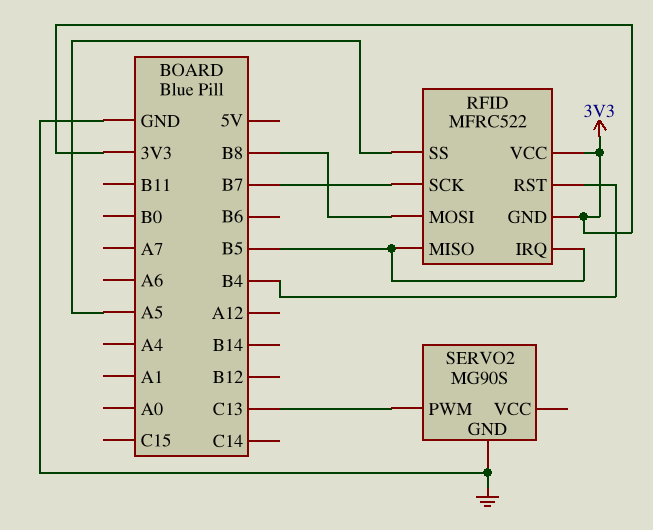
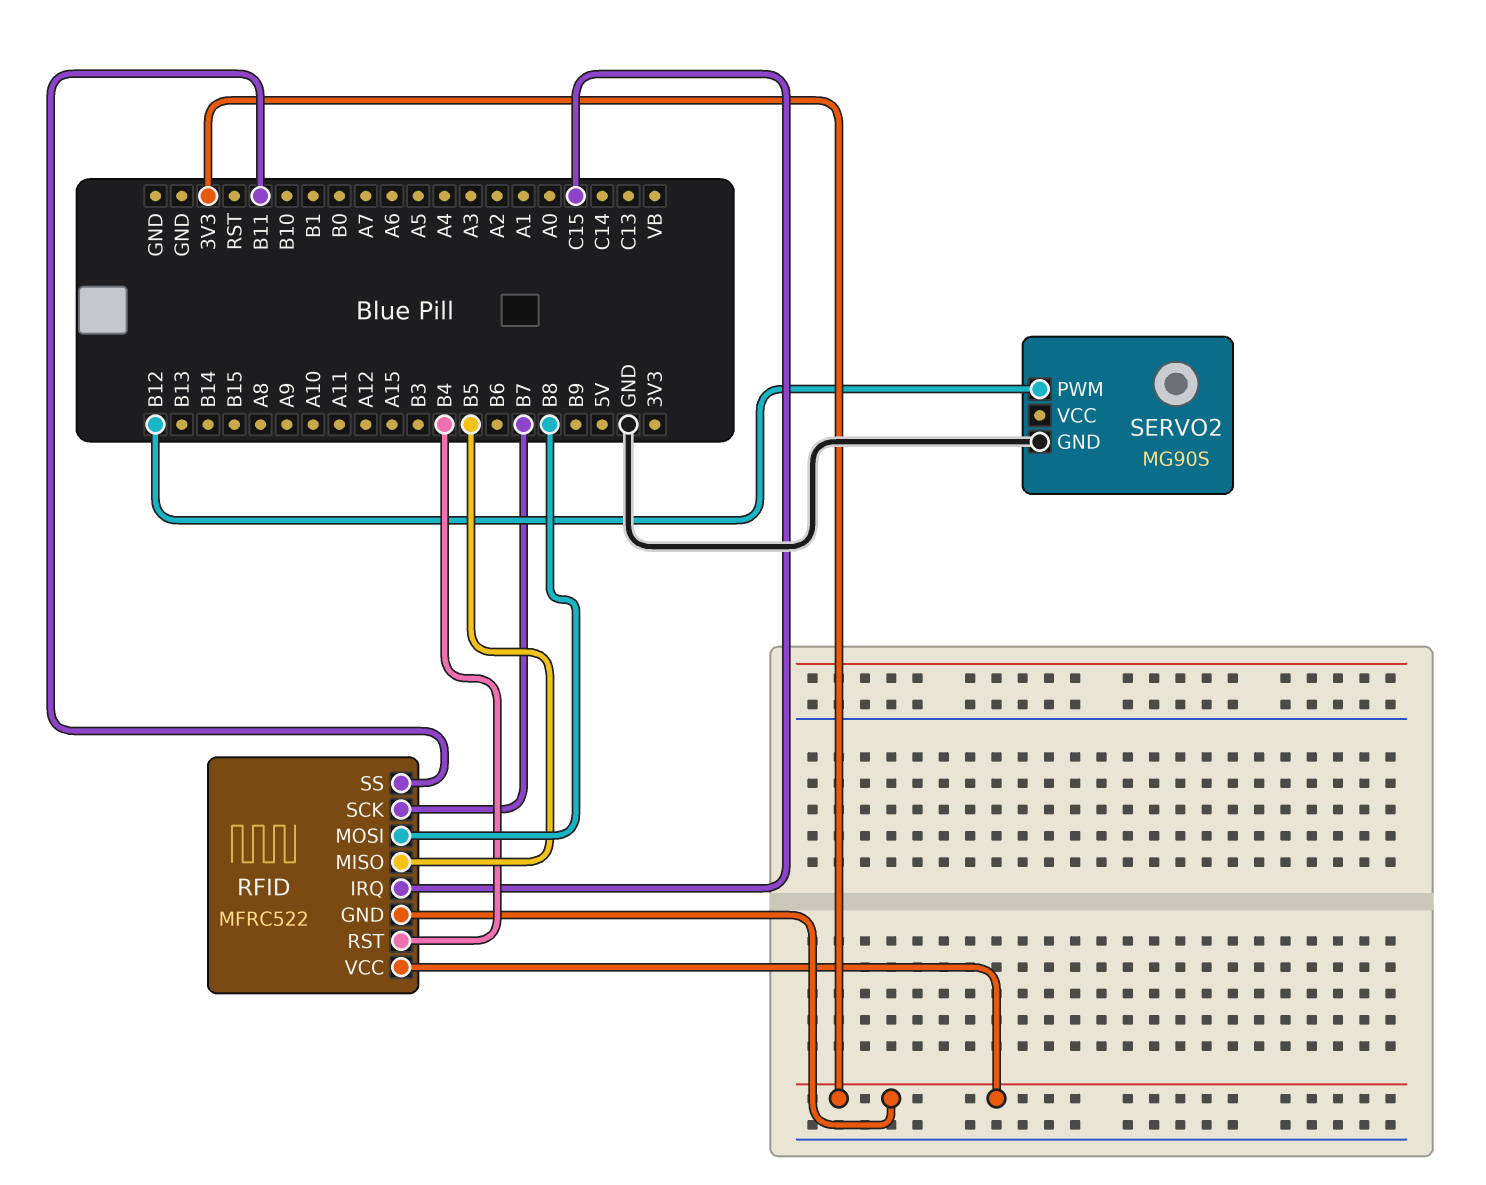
RFID pin IRQ: B5 -> C15
RFID pin SS: A5 -> B11
SERVO2 pin PWM: C13 -> B12

